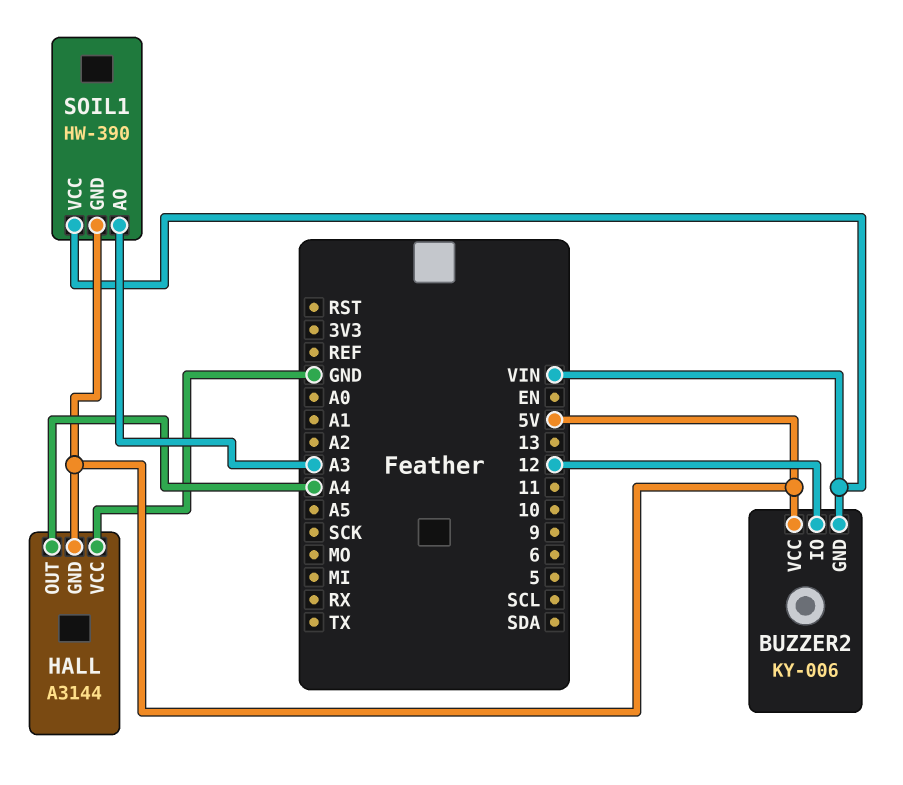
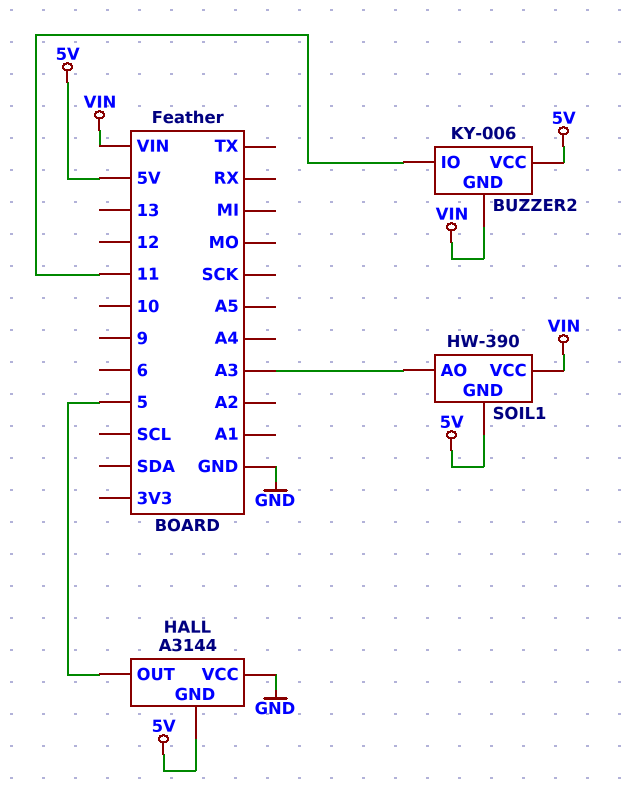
BUZZER2 pin IO: 12 -> 11
HALL pin OUT: A4 -> 5

